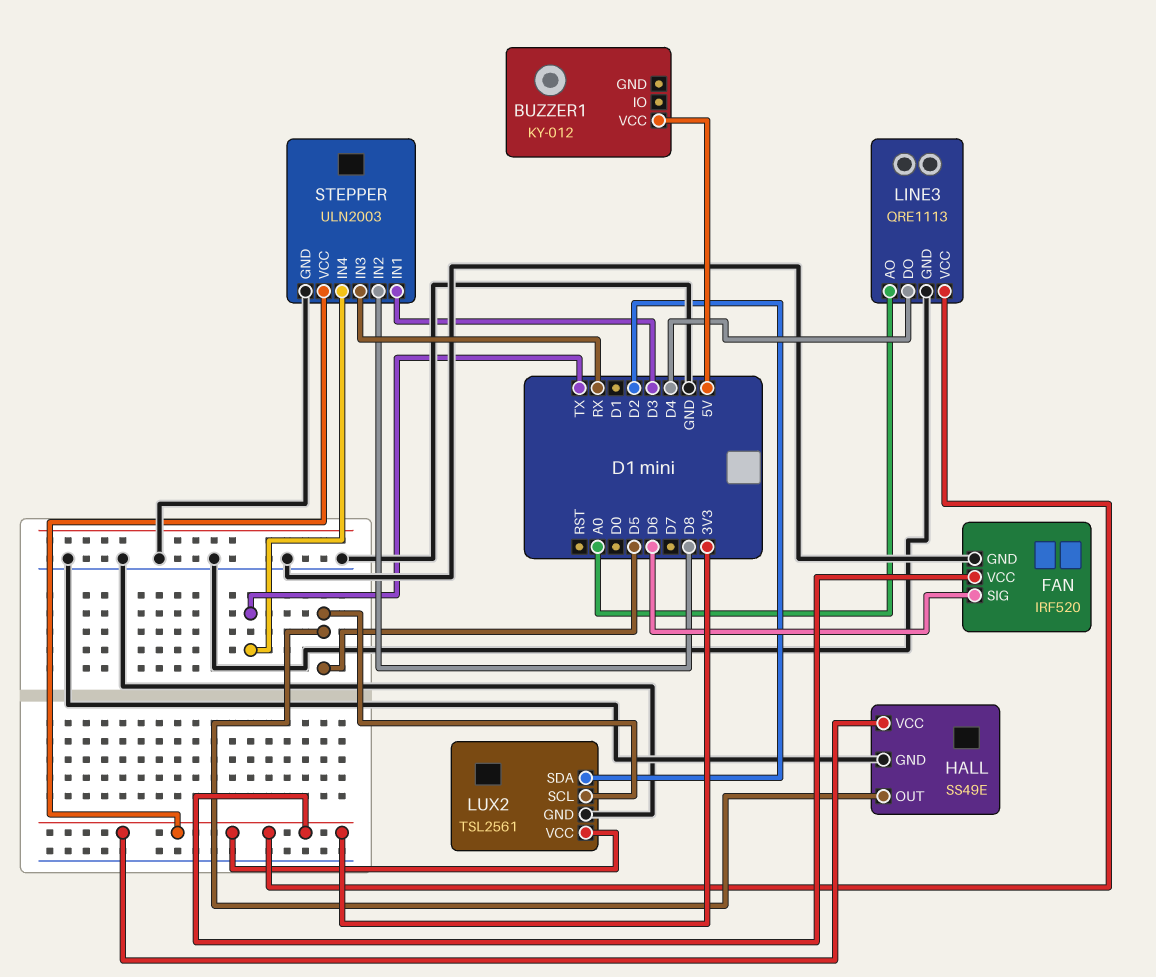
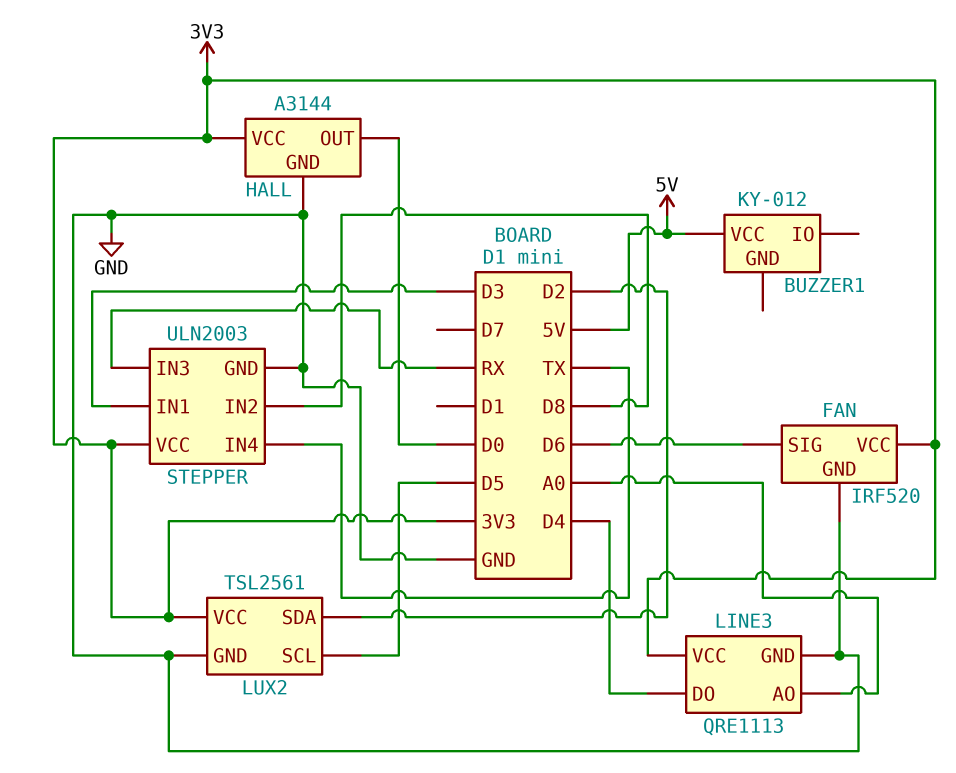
HALL: SS49E -> A3144
HALL pin OUT: D5 -> D0

